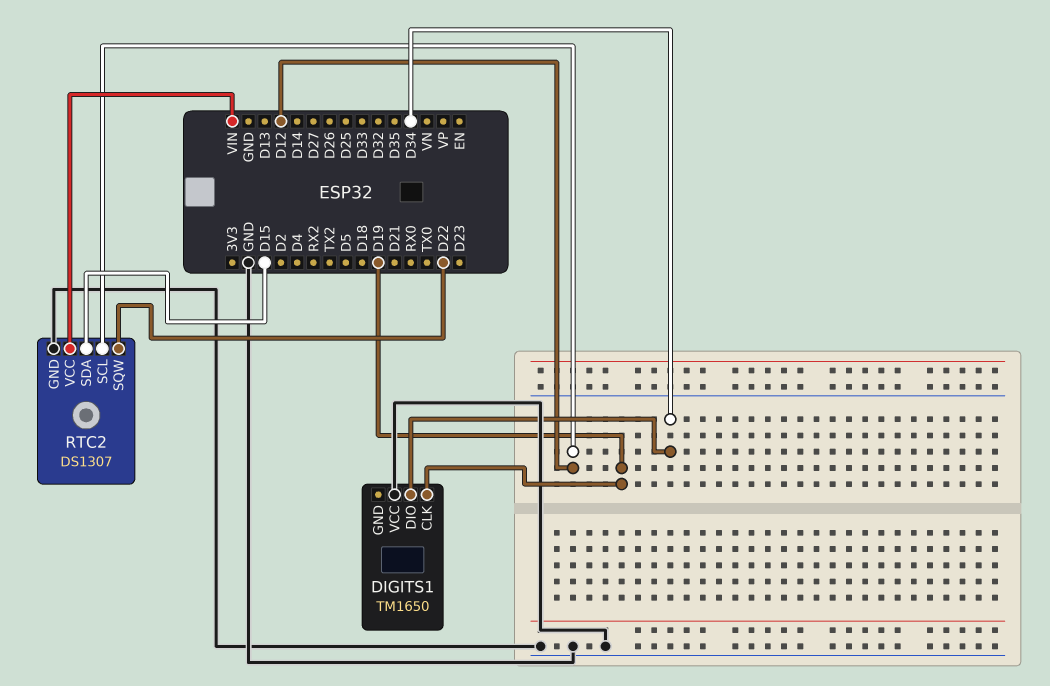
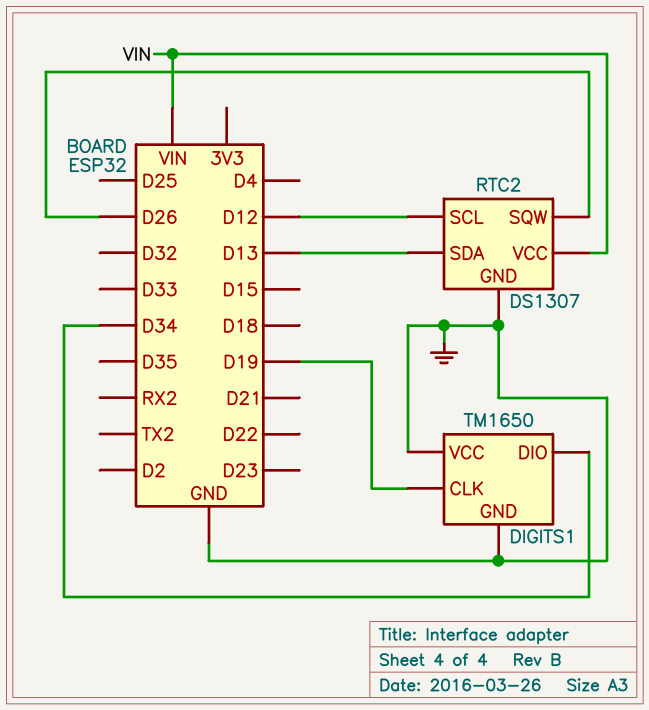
DIGITS1 pin GND: none -> GND
RTC2 pin SDA: D15 -> D13
RTC2 pin SQW: D22 -> D26

